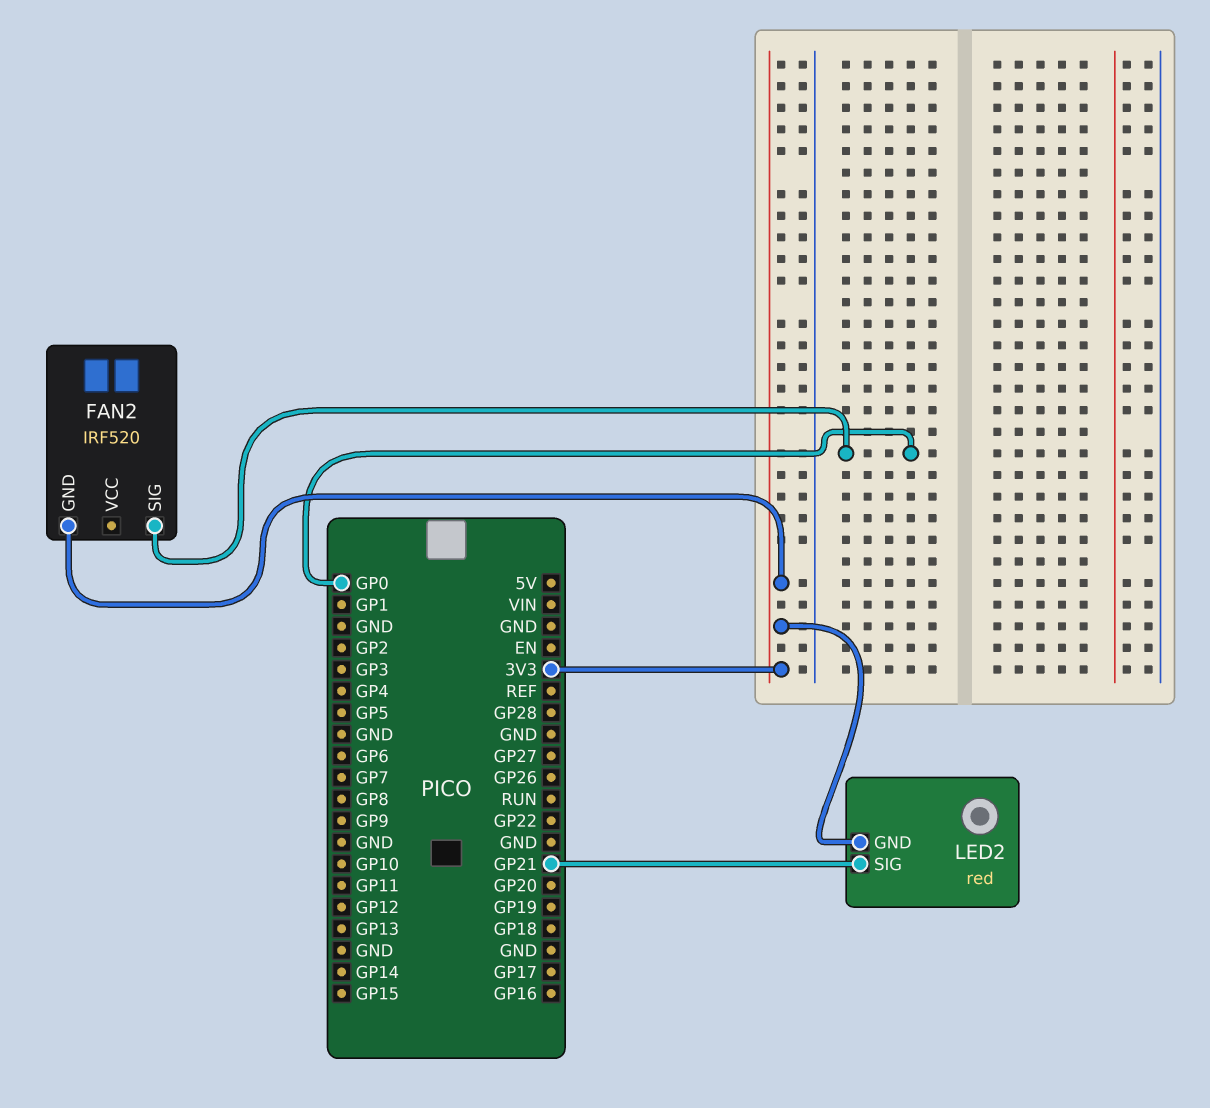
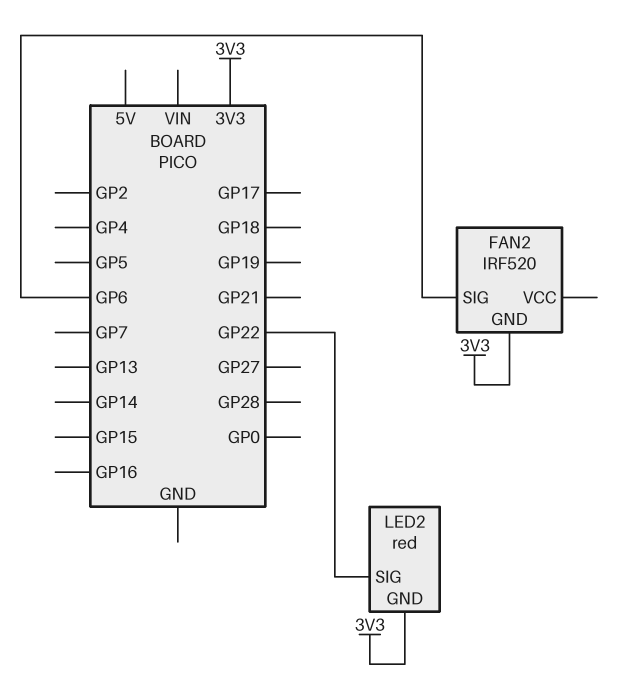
FAN2 pin SIG: GP0 -> GP6
LED2 pin SIG: GP21 -> GP22

